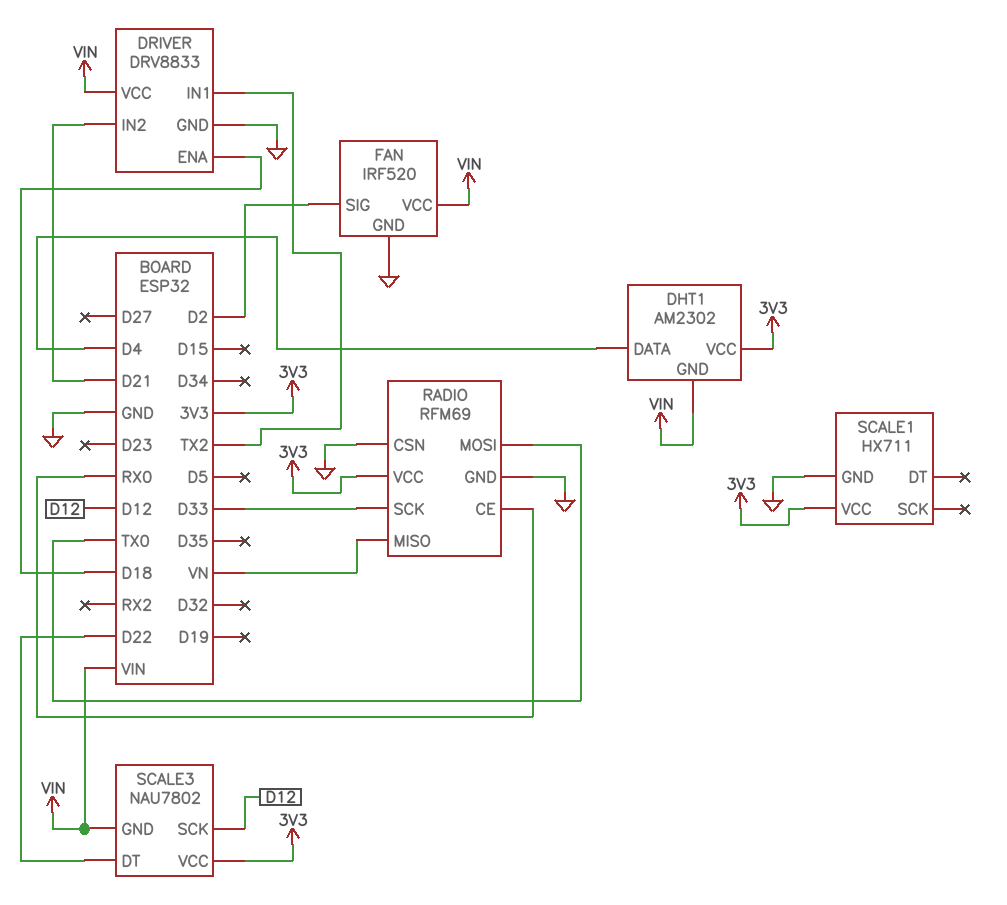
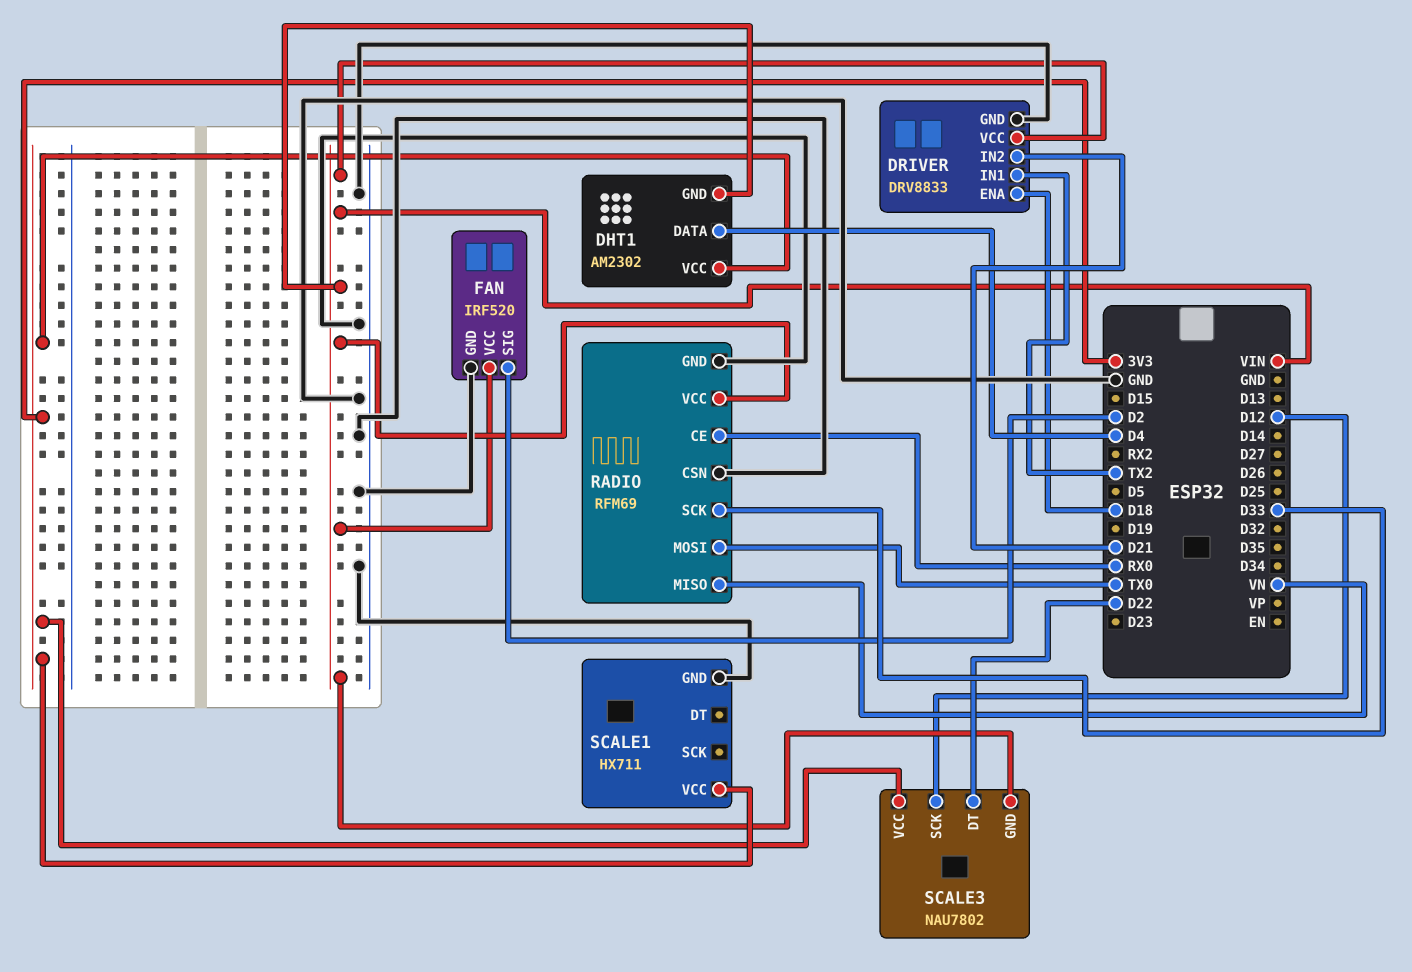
RADIO pin VCC: 3V3 -> VIN

